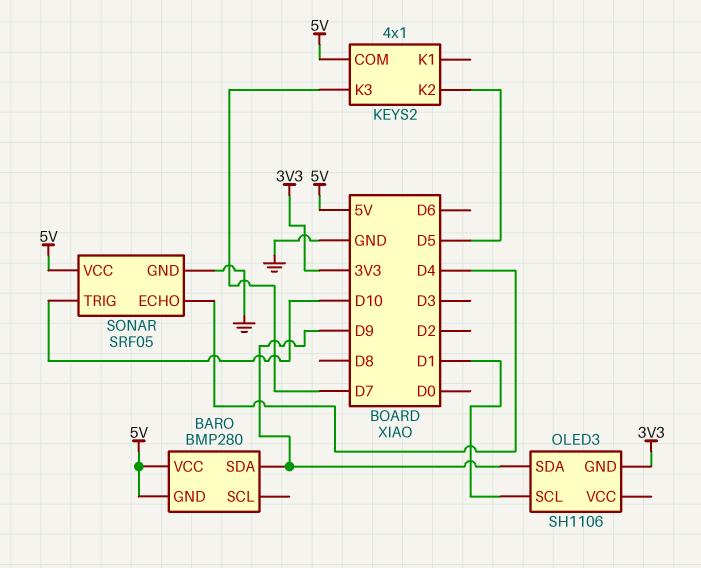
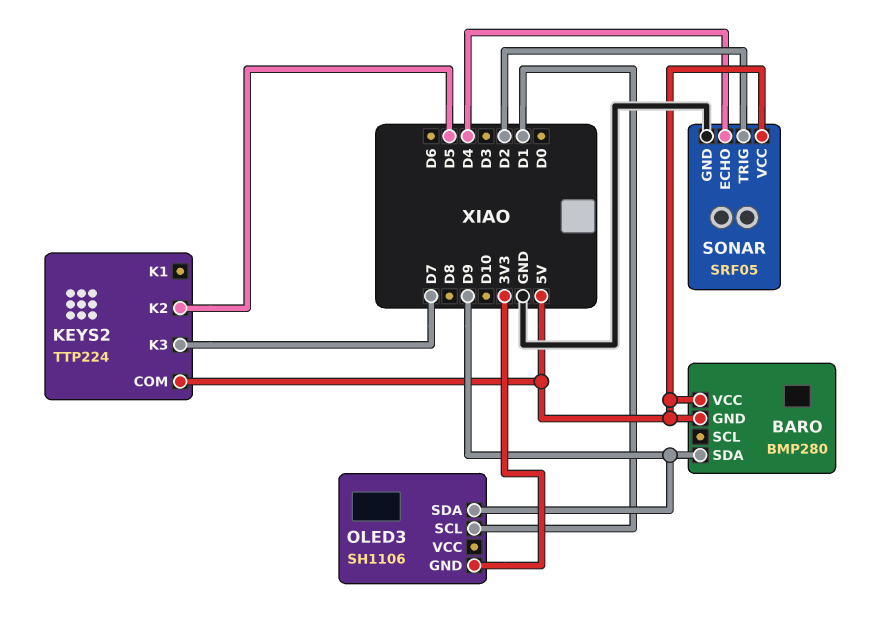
KEYS2: 4x1 -> TTP224
SONAR pin TRIG: D10 -> D2

